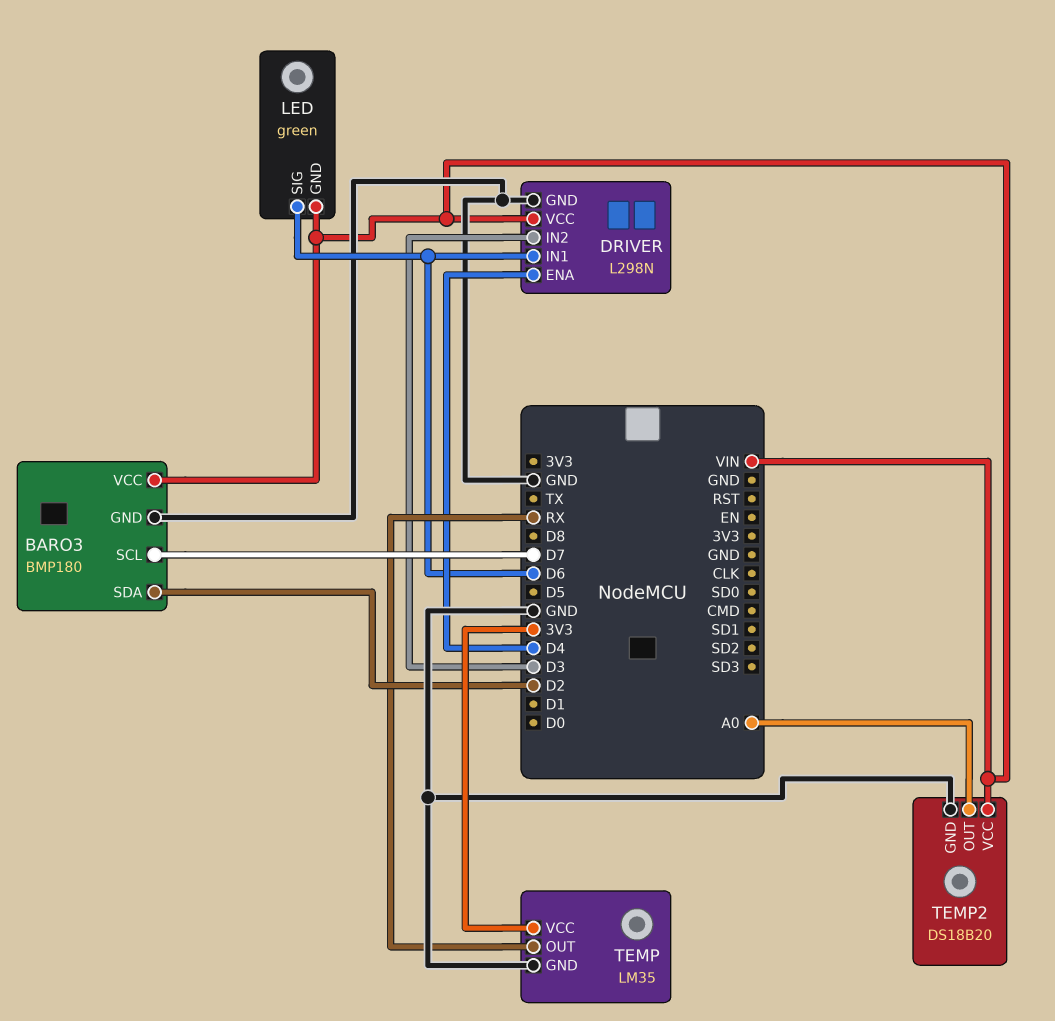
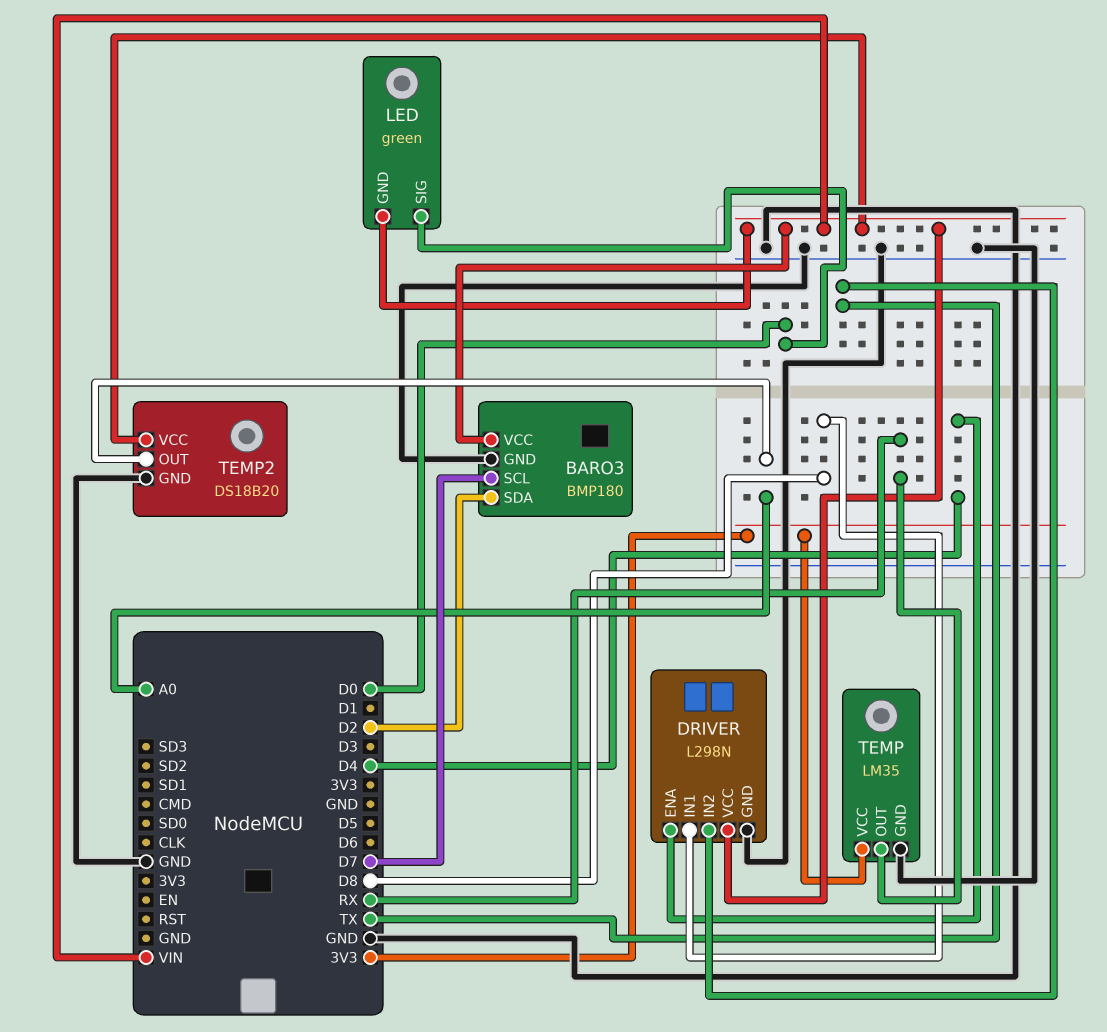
DRIVER pin IN1: D6 -> D8
DRIVER pin IN2: D3 -> TX
LED pin SIG: D6 -> D0

